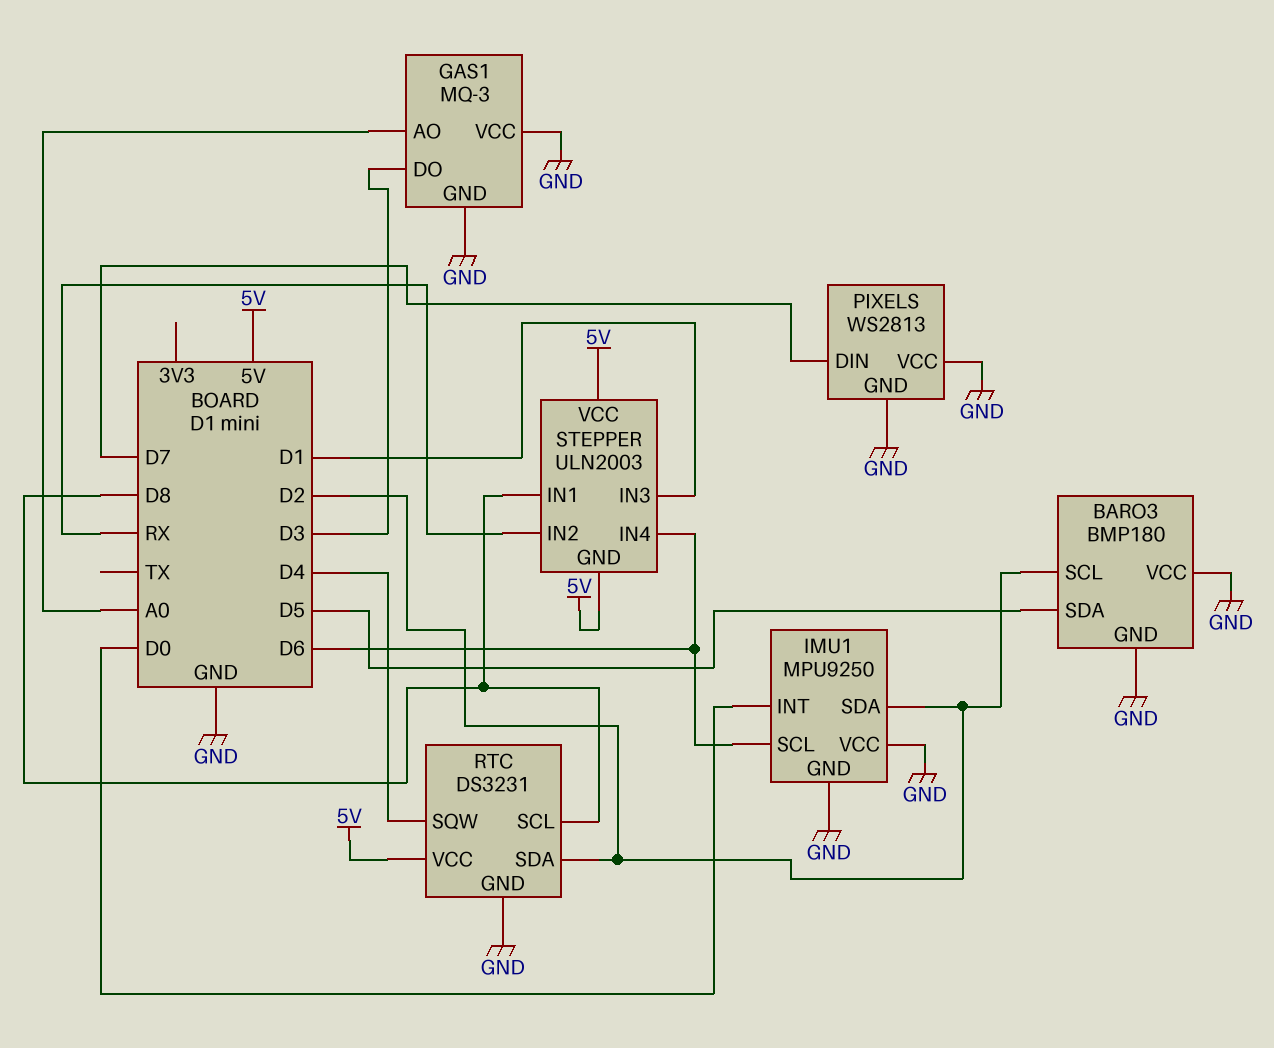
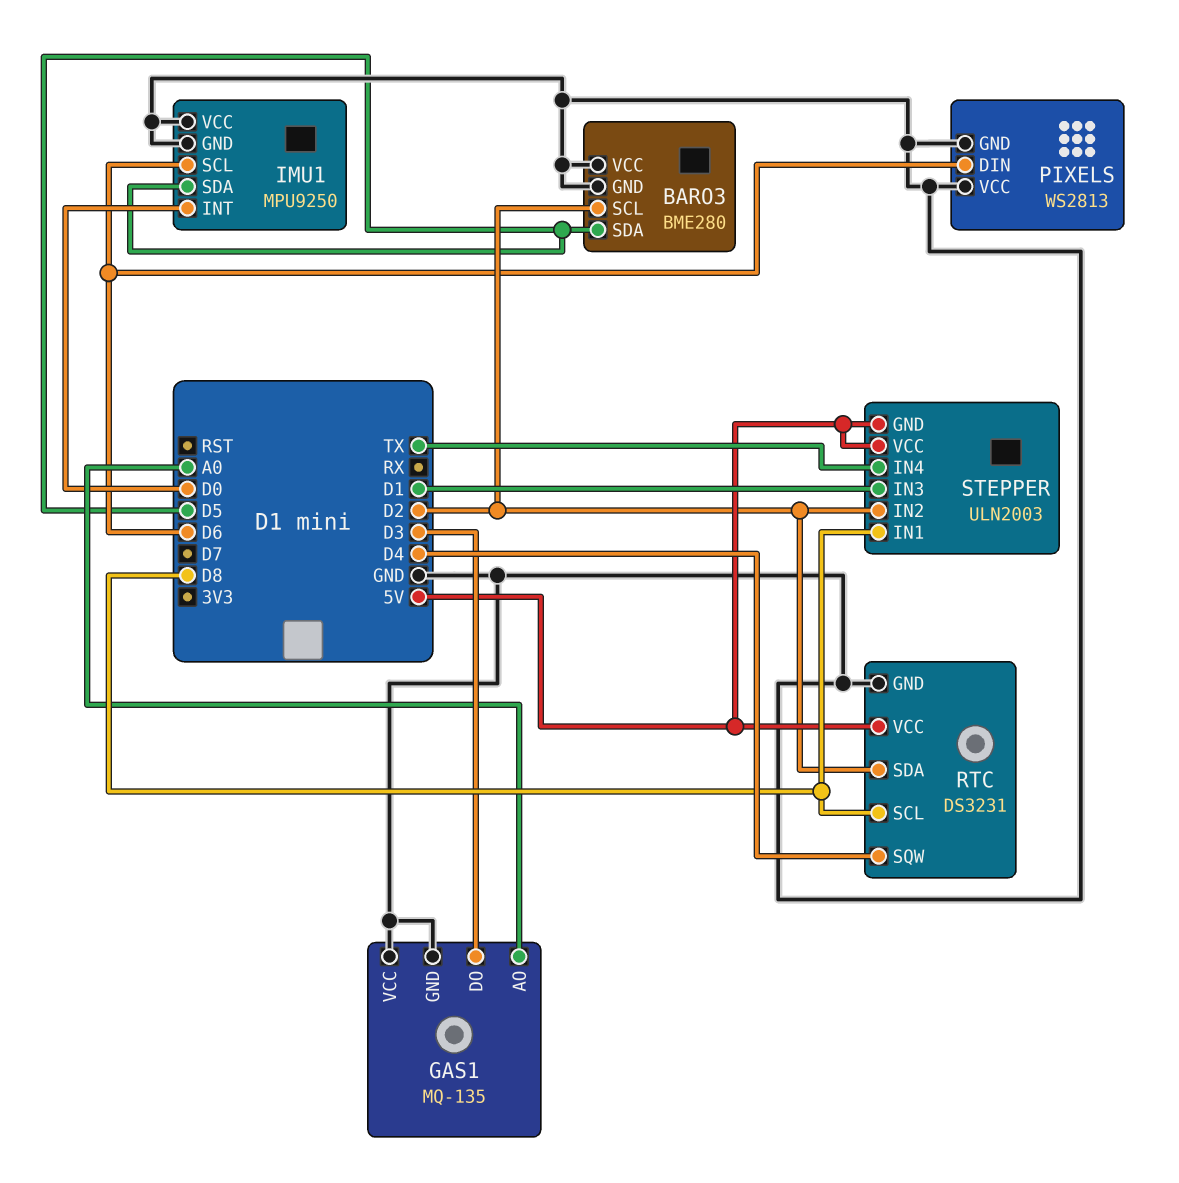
BARO3: BMP180 -> BME280
GAS1: MQ-3 -> MQ-135
IMU1 pin SDA: D2 -> D5
PIXELS pin DIN: D7 -> D6
STEPPER pin IN2: RX -> D2
STEPPER pin IN4: D6 -> TX

